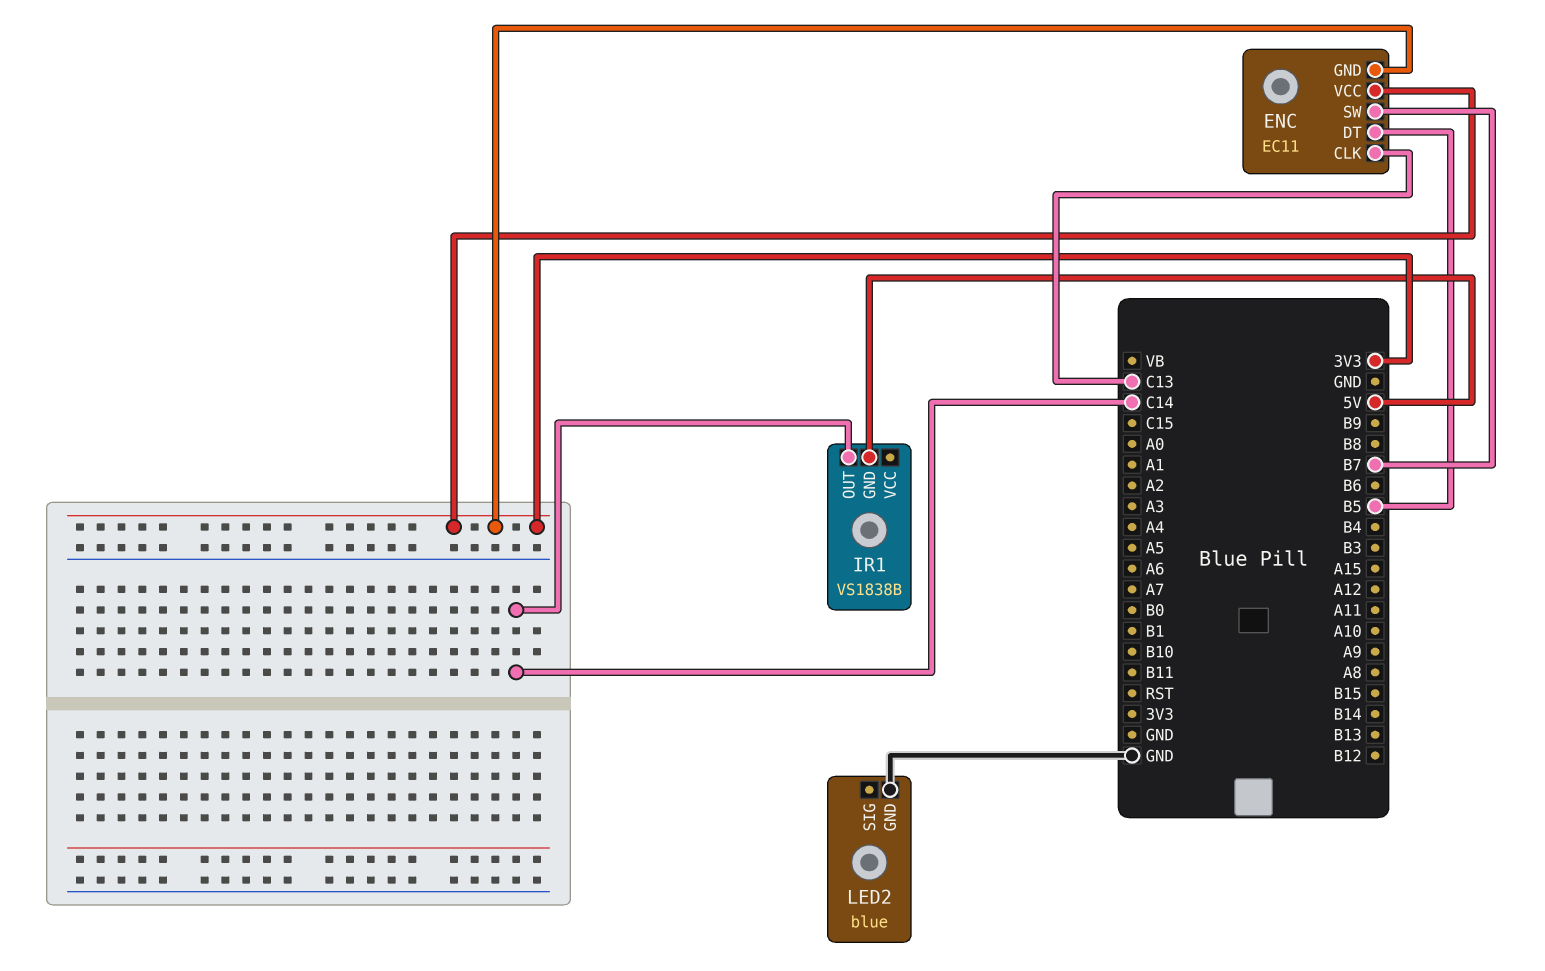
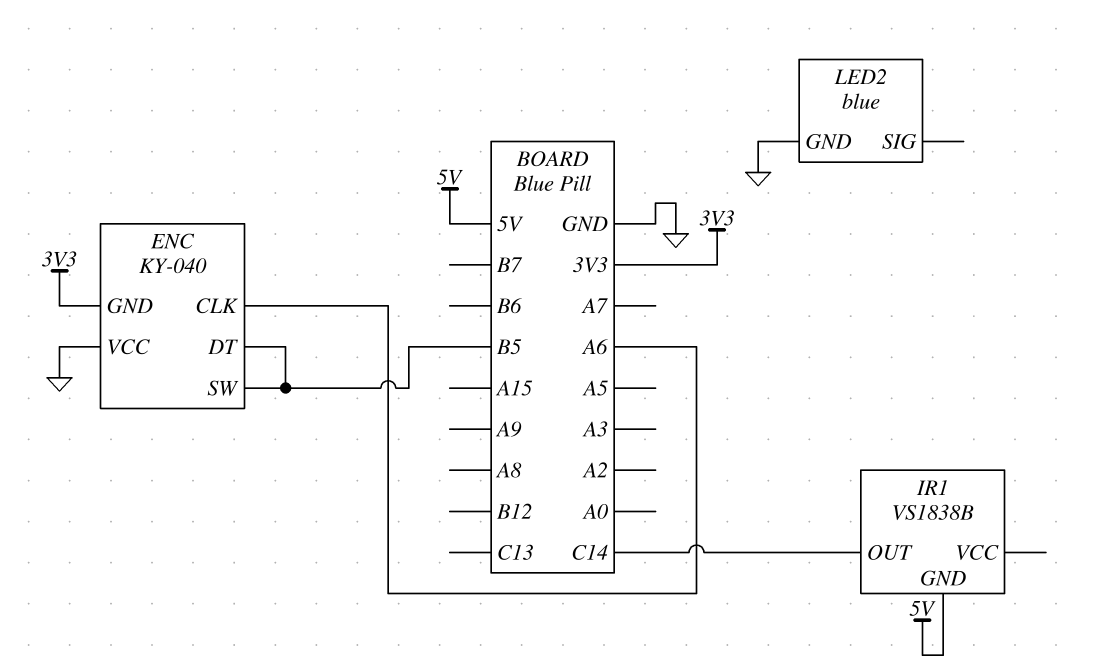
ENC: EC11 -> KY-040
ENC pin CLK: C13 -> A6
ENC pin SW: B7 -> B5
ENC pin VCC: 3V3 -> GND

